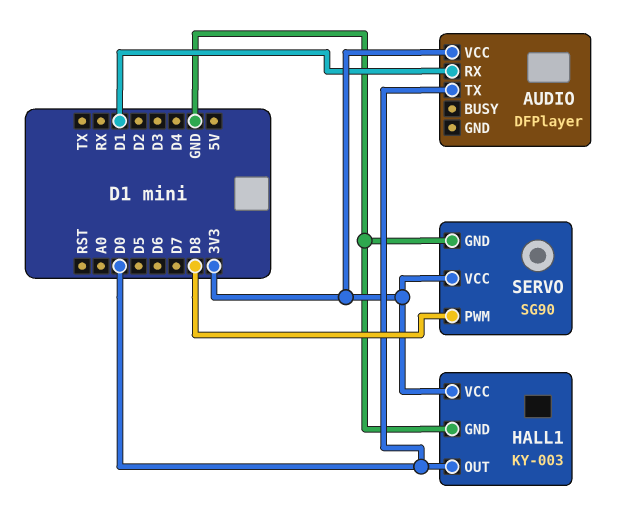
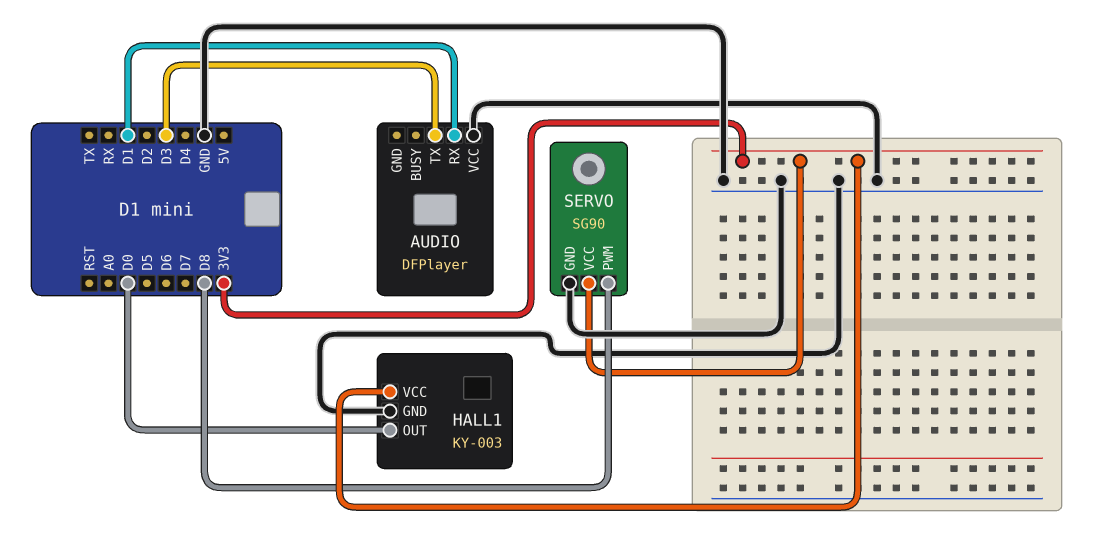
AUDIO pin TX: D0 -> D3
AUDIO pin VCC: 3V3 -> GND

